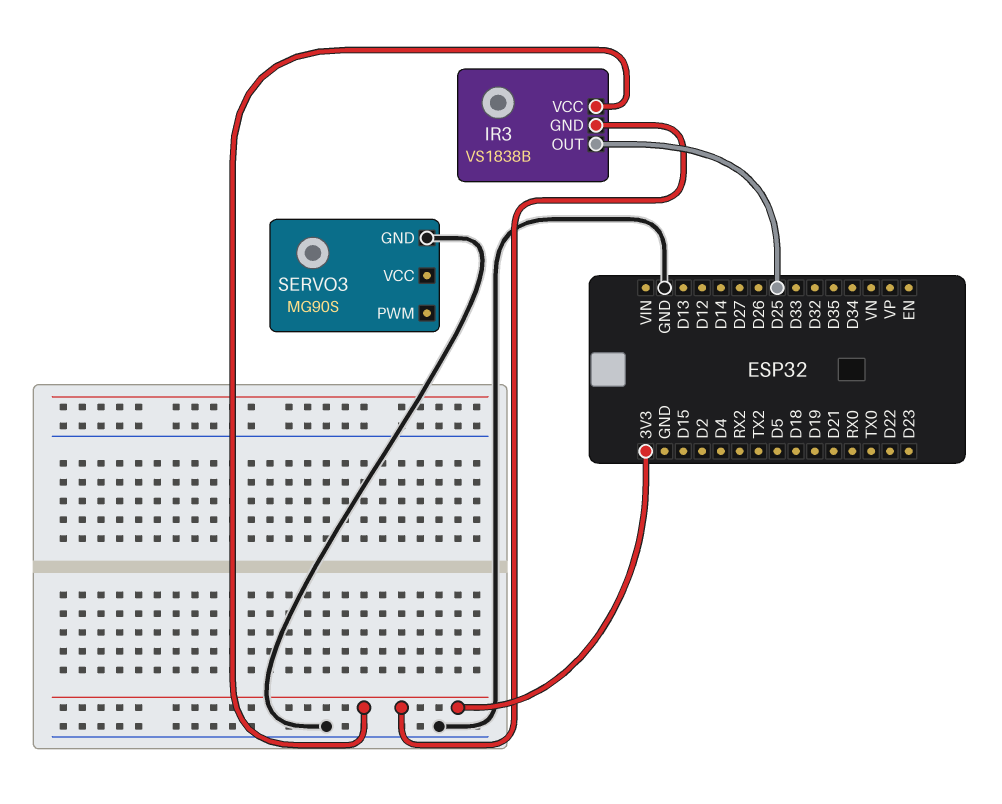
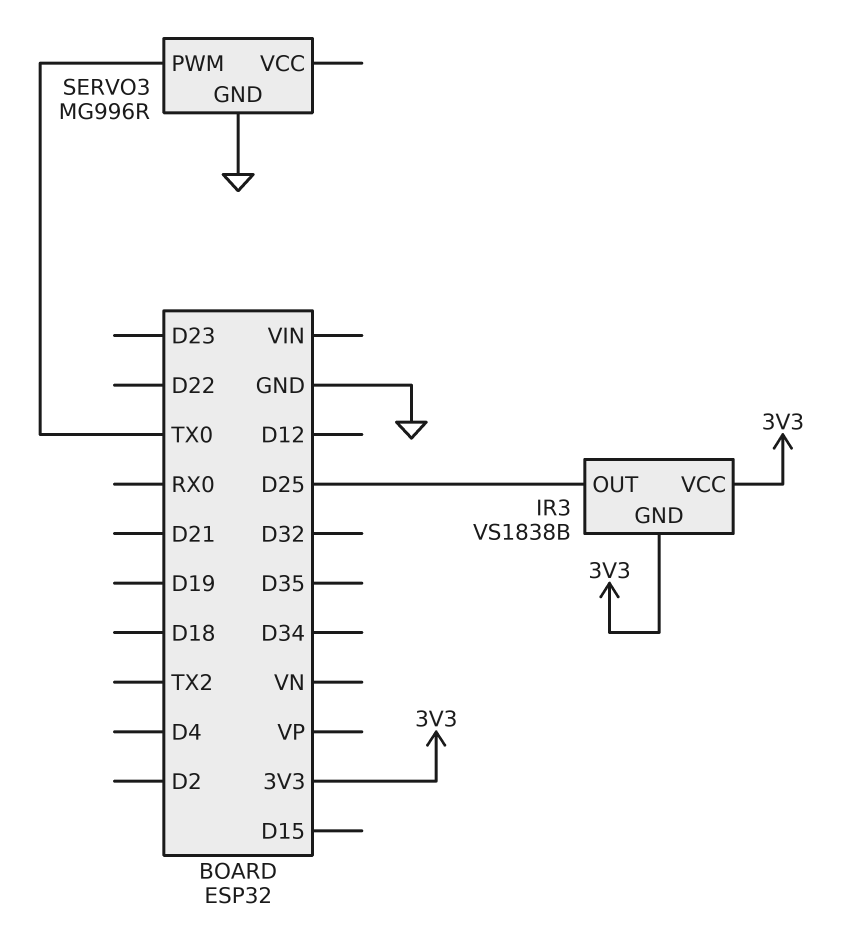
SERVO3: MG90S -> MG996R
SERVO3 pin PWM: none -> TX0

